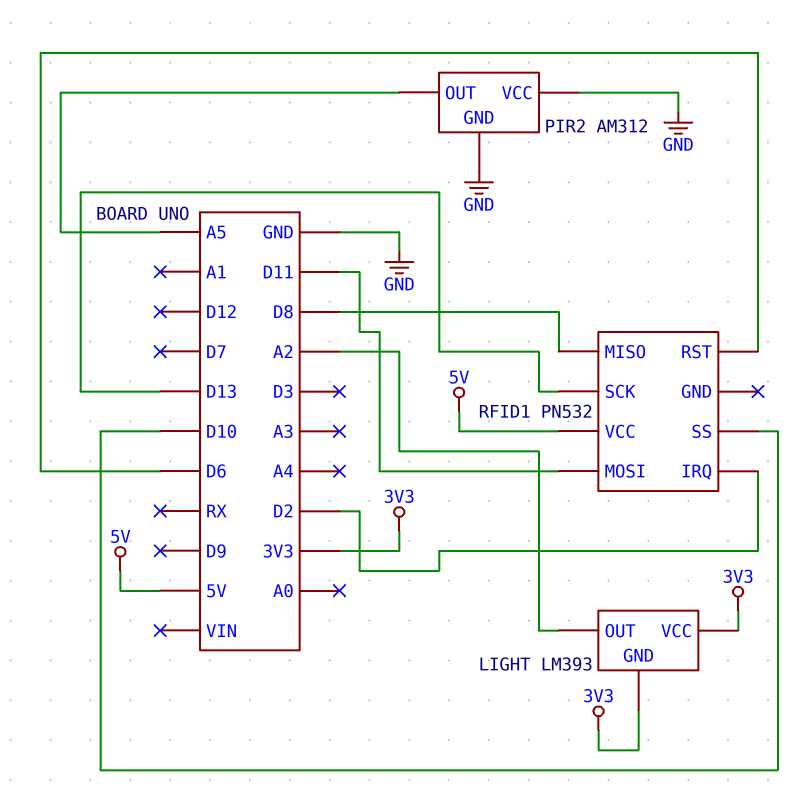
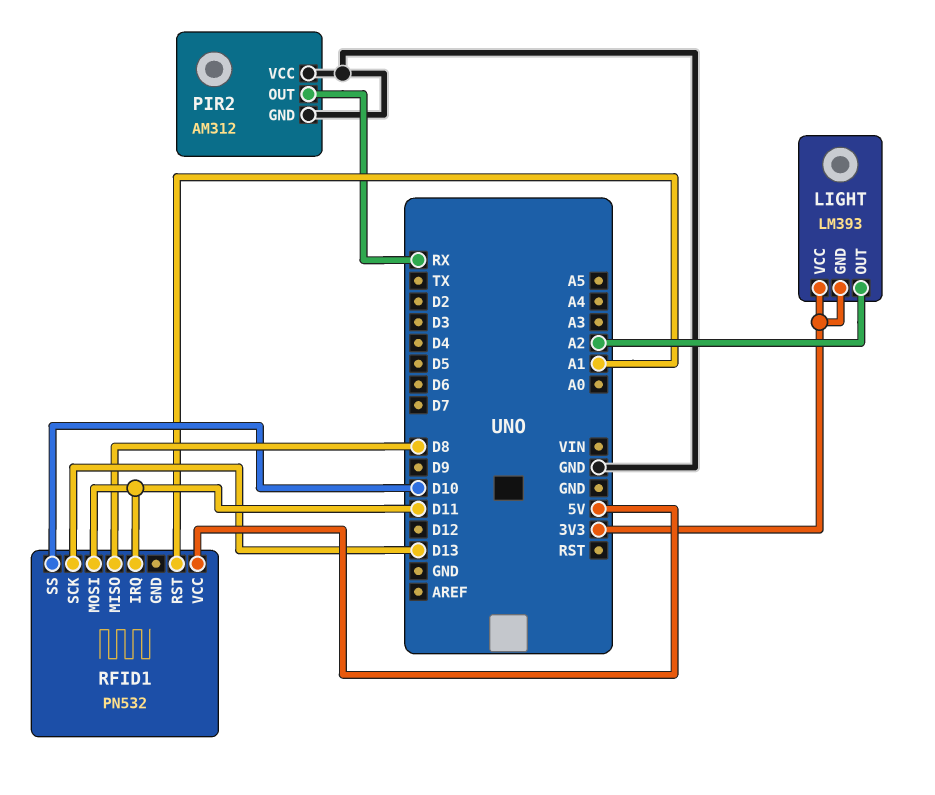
PIR2 pin OUT: A5 -> RX
RFID1 pin IRQ: D2 -> D11
RFID1 pin RST: D6 -> A1

